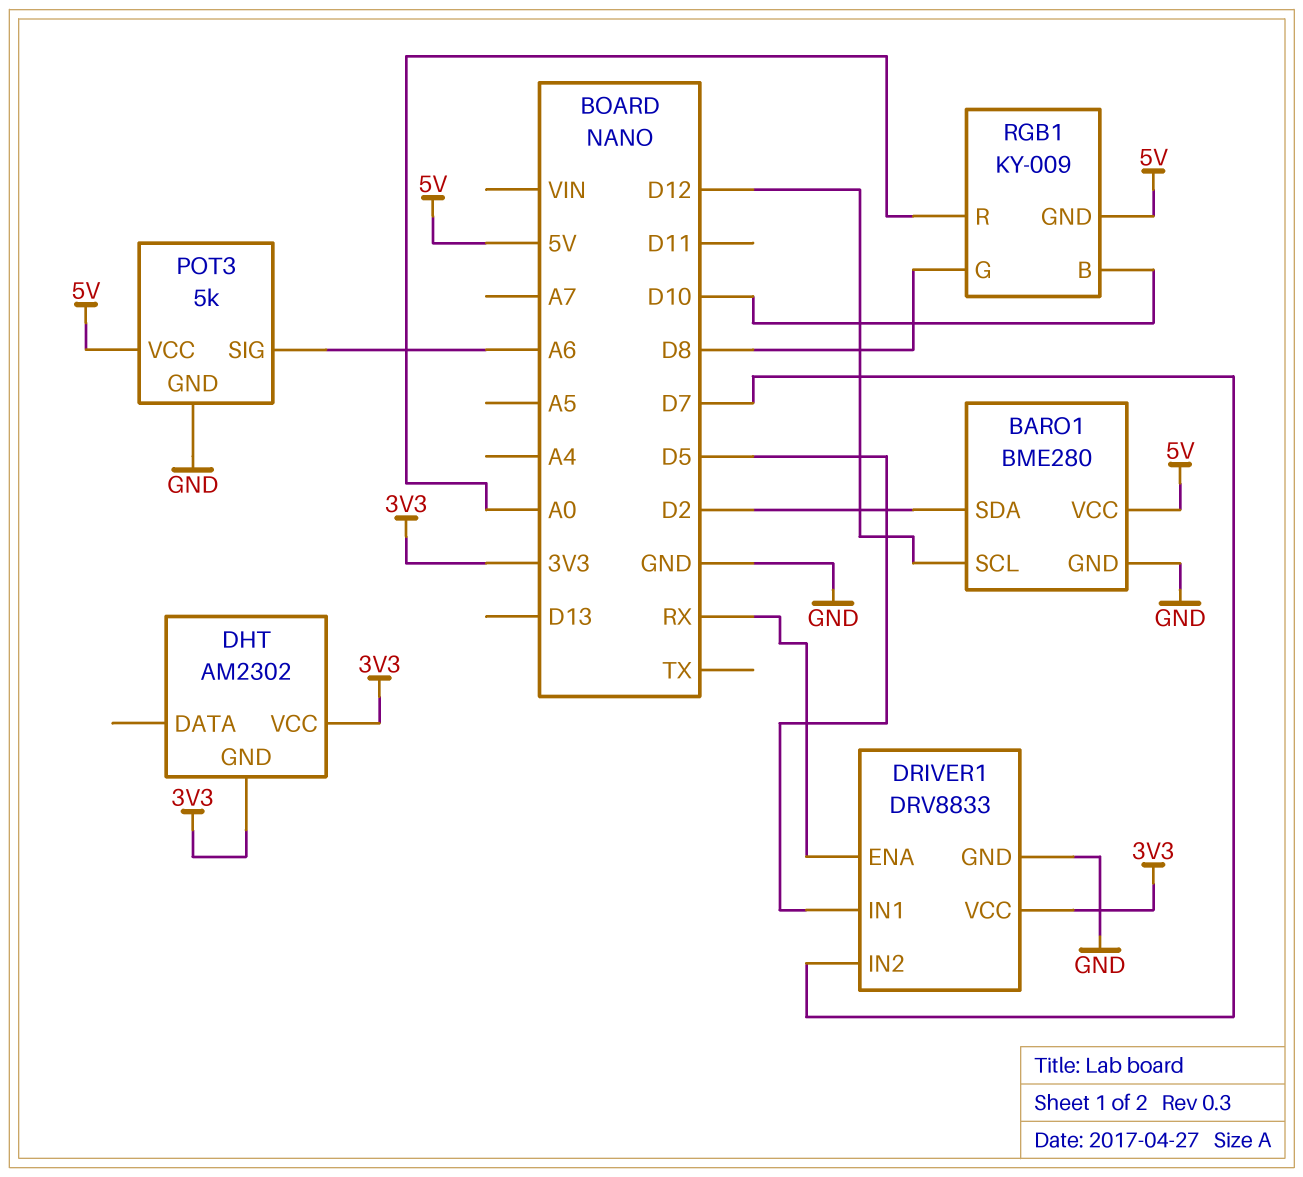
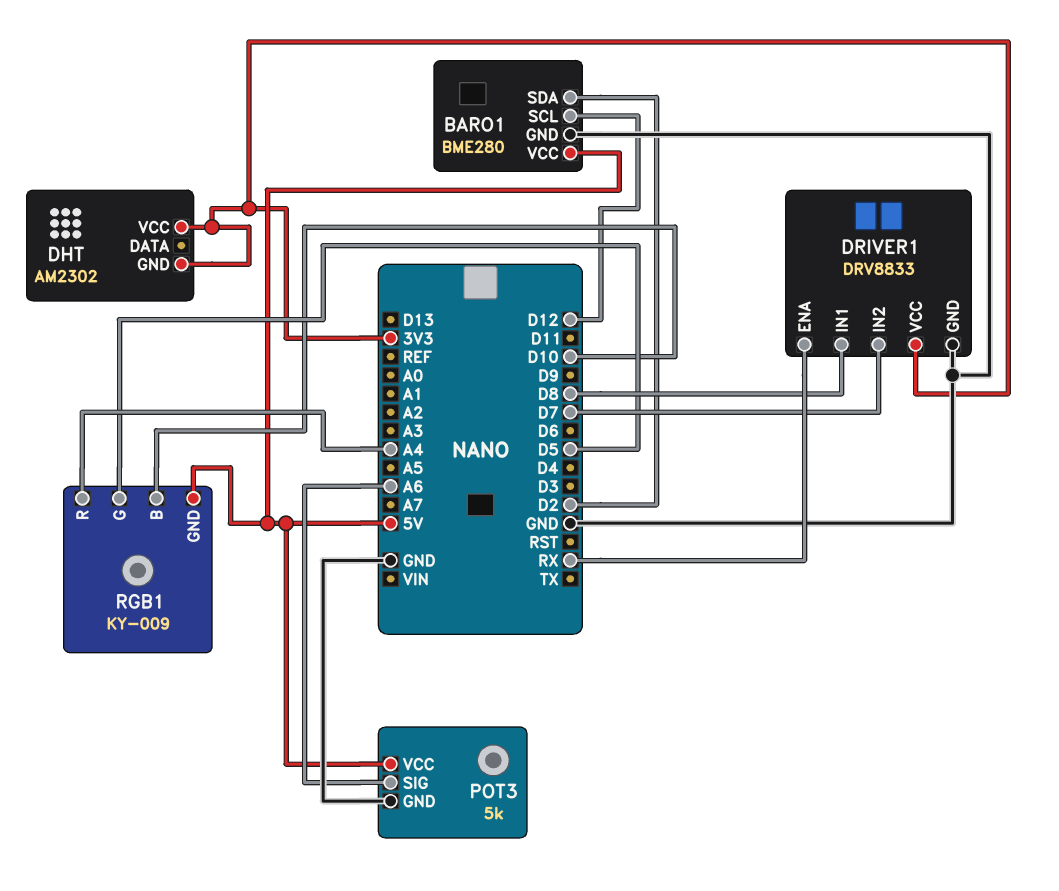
DRIVER1 pin IN1: D5 -> D8
RGB1 pin G: D8 -> D5
RGB1 pin R: A0 -> A4

